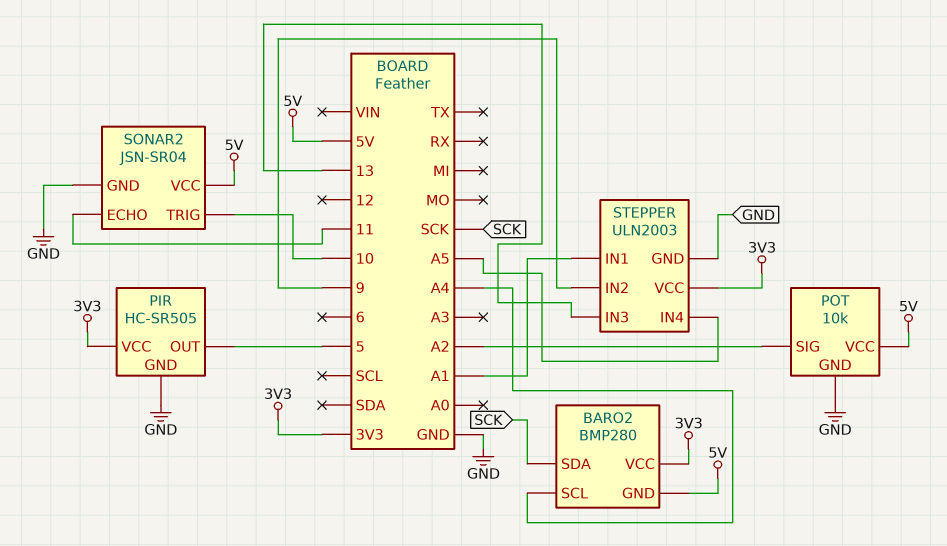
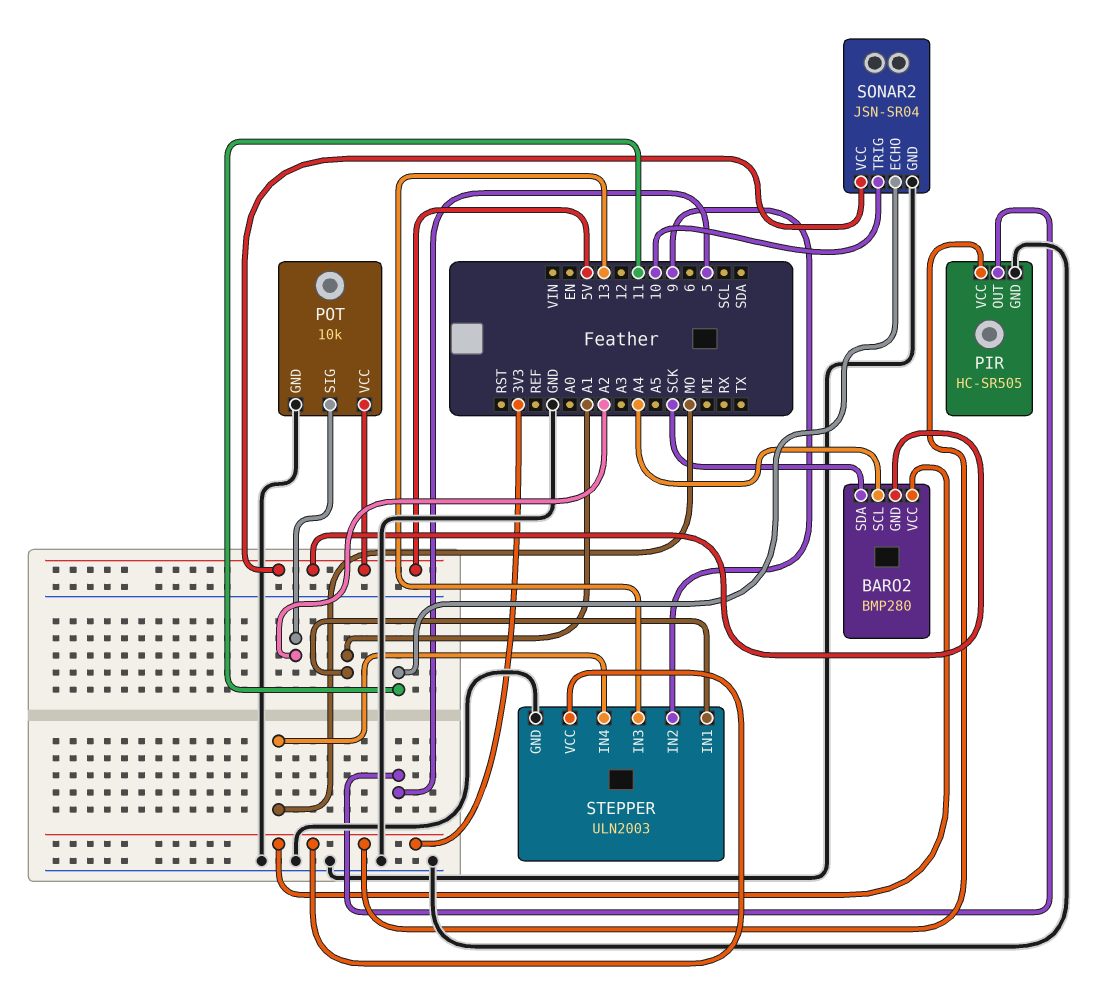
STEPPER pin IN4: A5 -> MO

